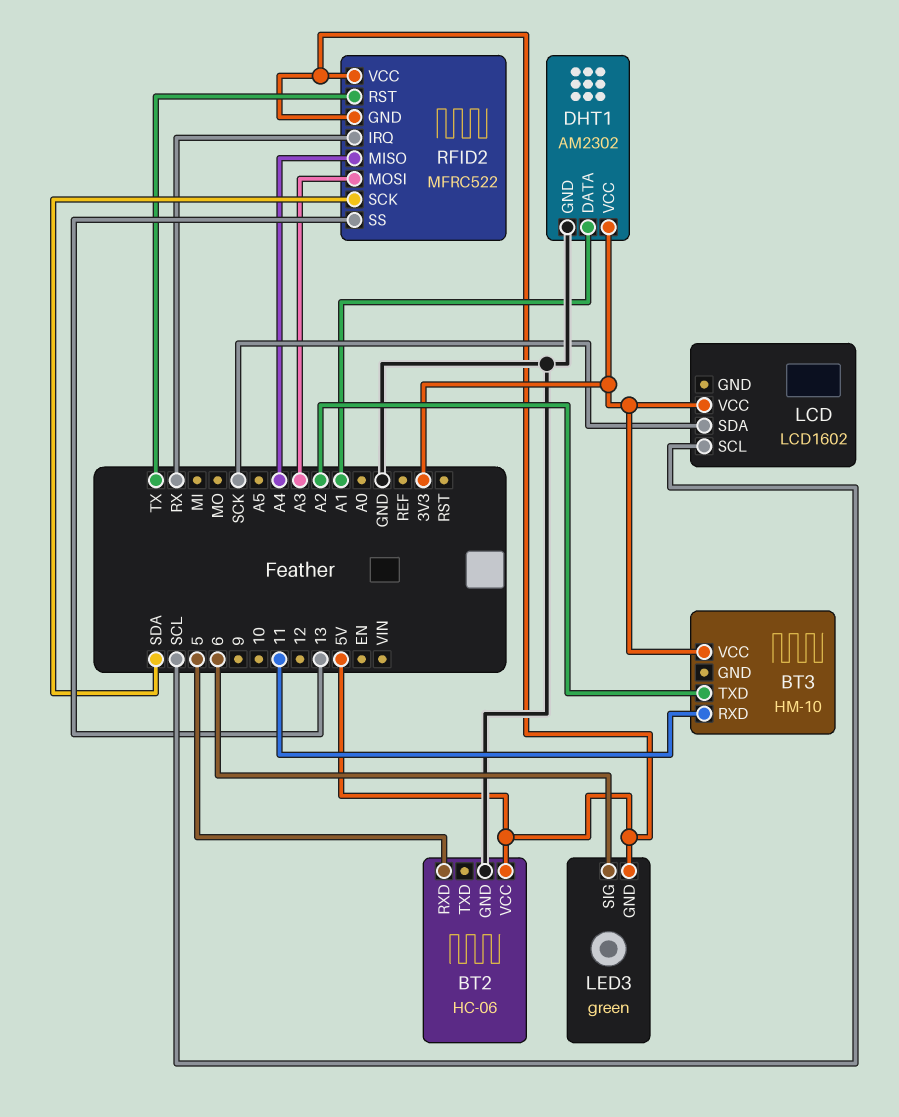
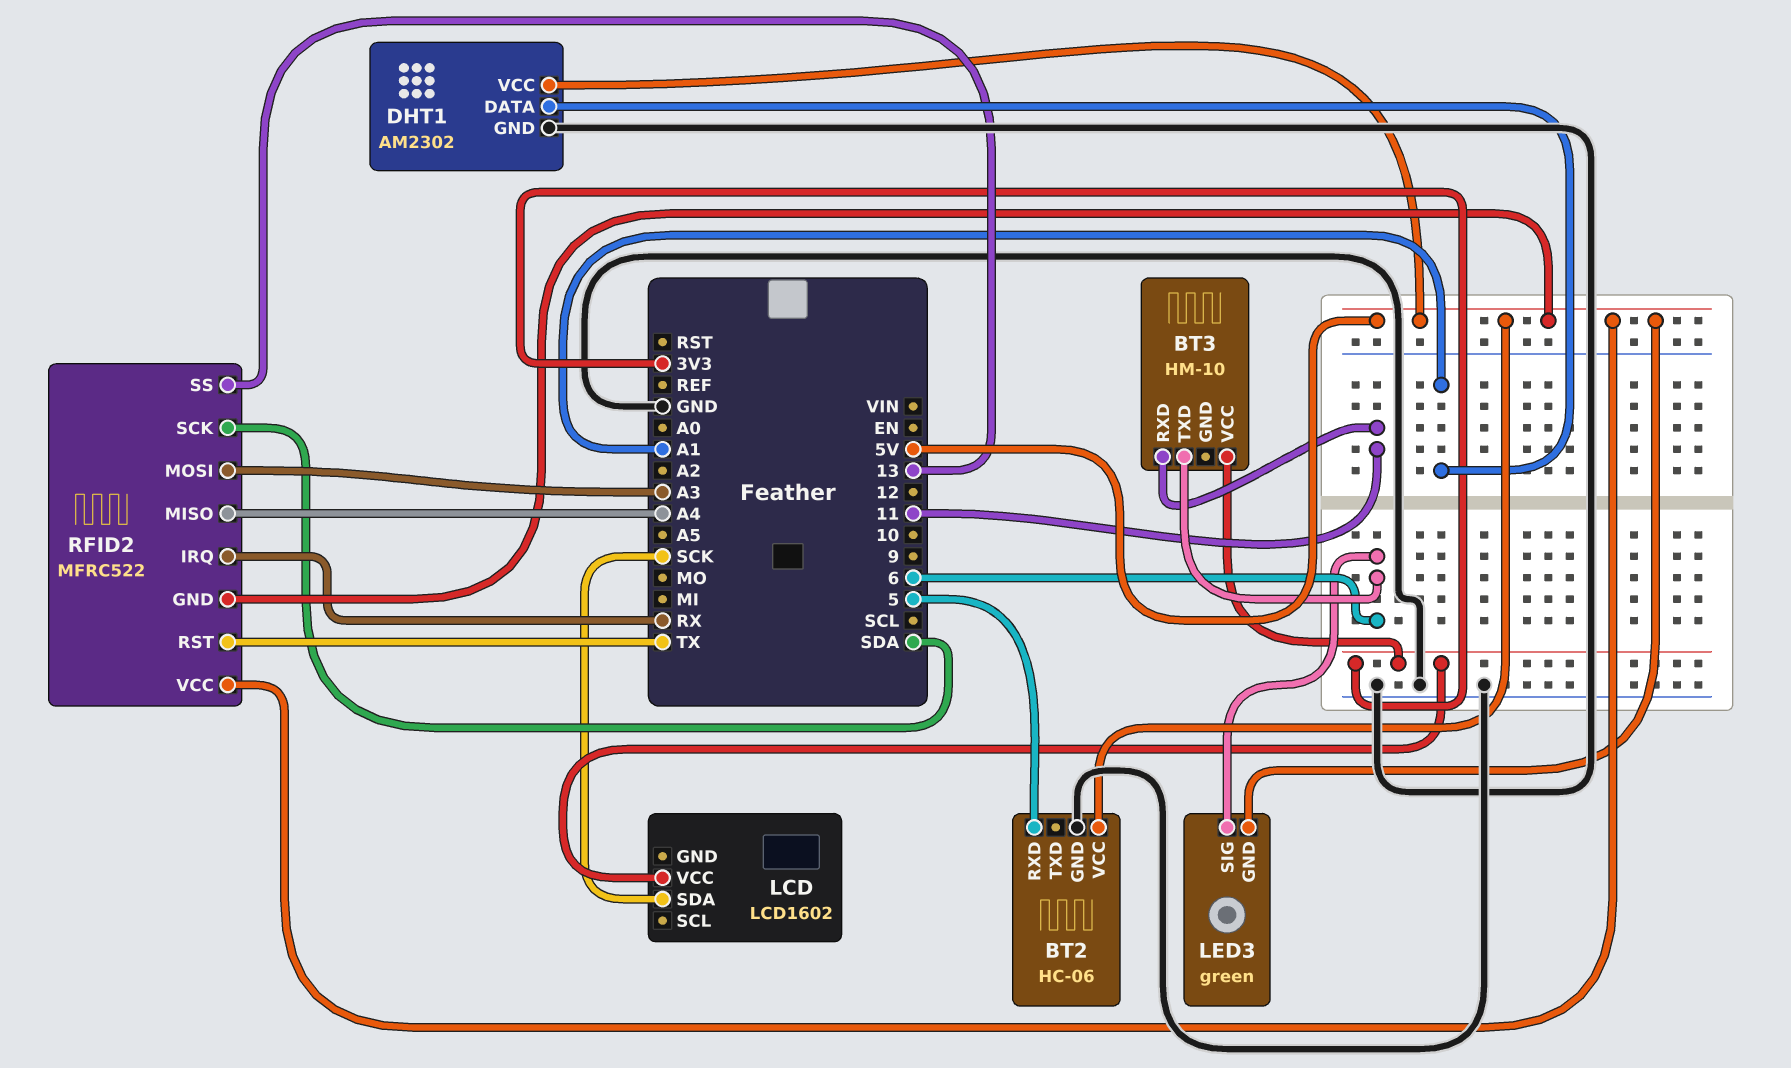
BT3 pin TXD: A2 -> 6
DHT1 pin VCC: 3V3 -> 5V
LCD pin SCL: SCL -> none

